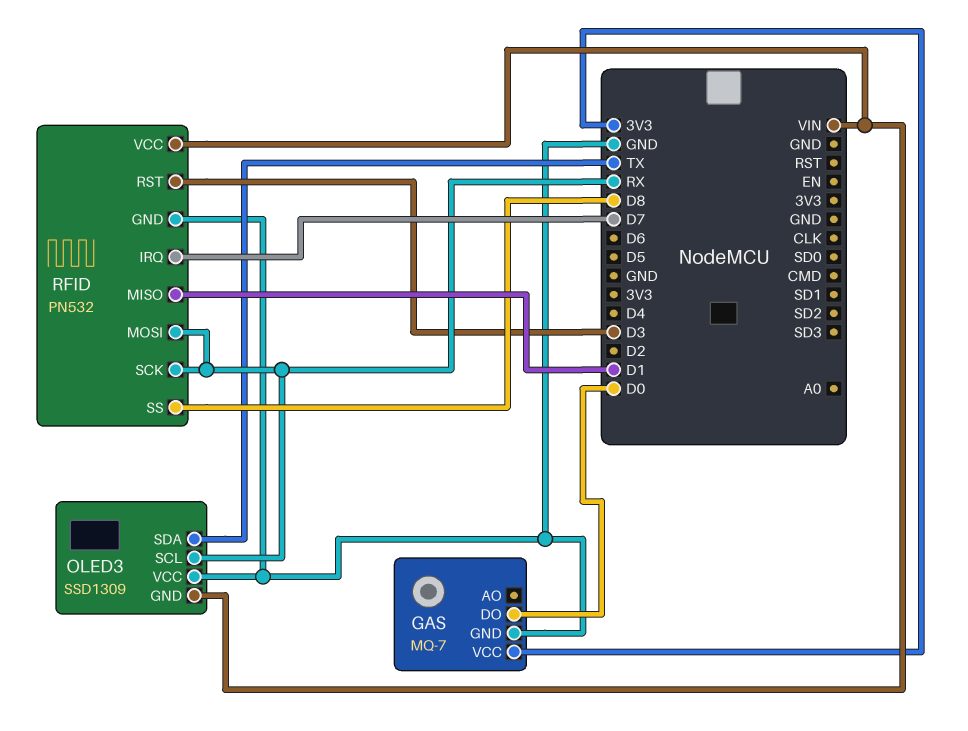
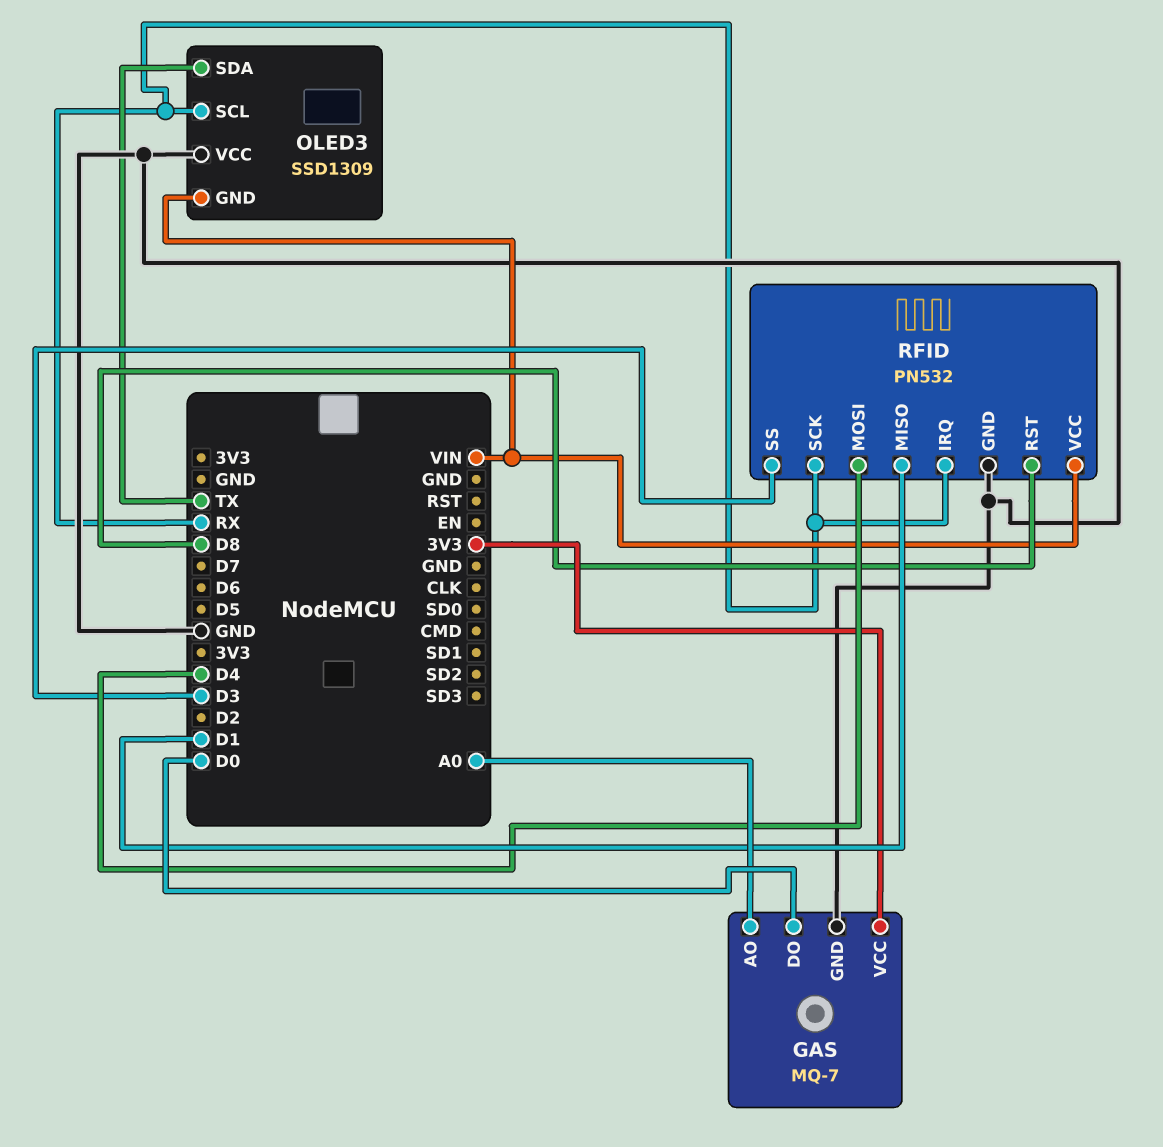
GAS pin AO: none -> A0
RFID pin IRQ: D7 -> RX
RFID pin MOSI: RX -> D4
RFID pin RST: D3 -> D8
RFID pin SS: D8 -> D3

